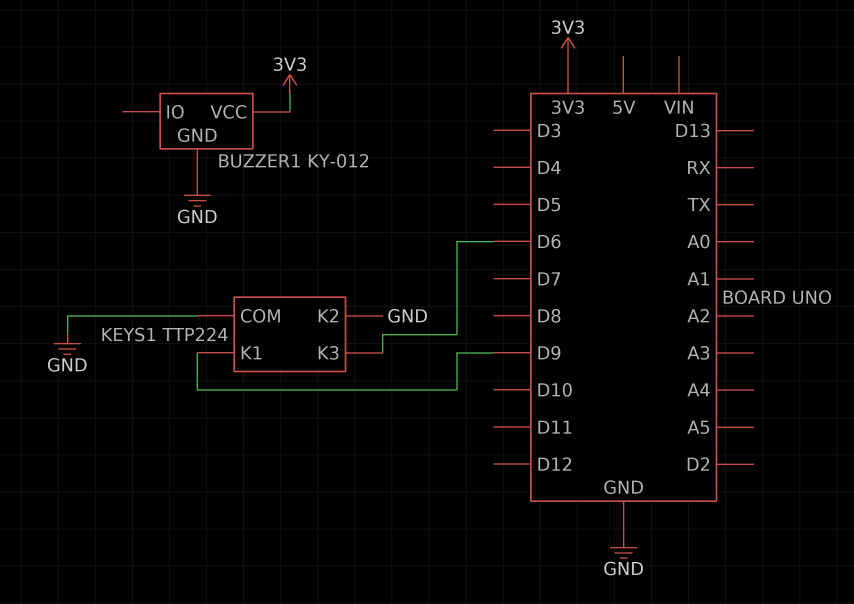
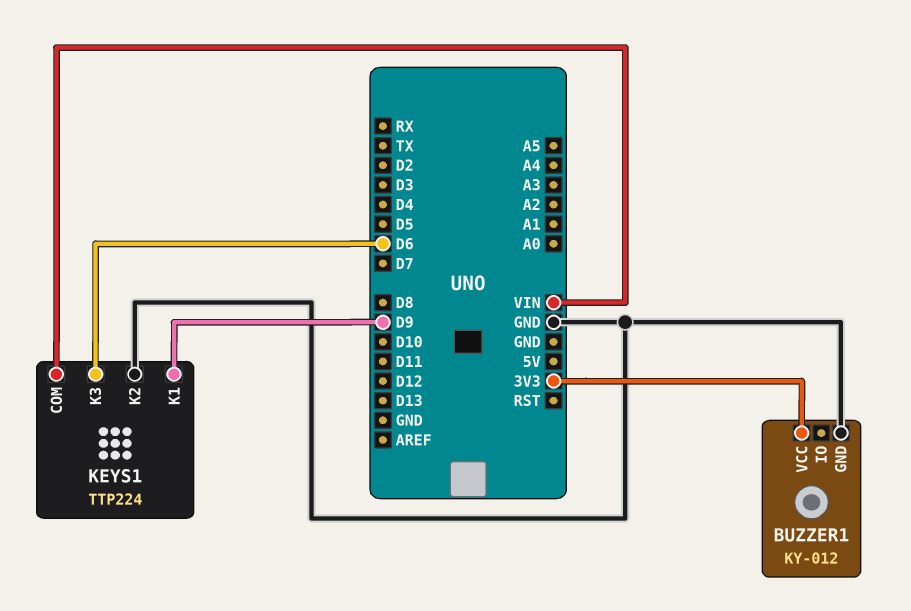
KEYS1 pin COM: GND -> VIN

